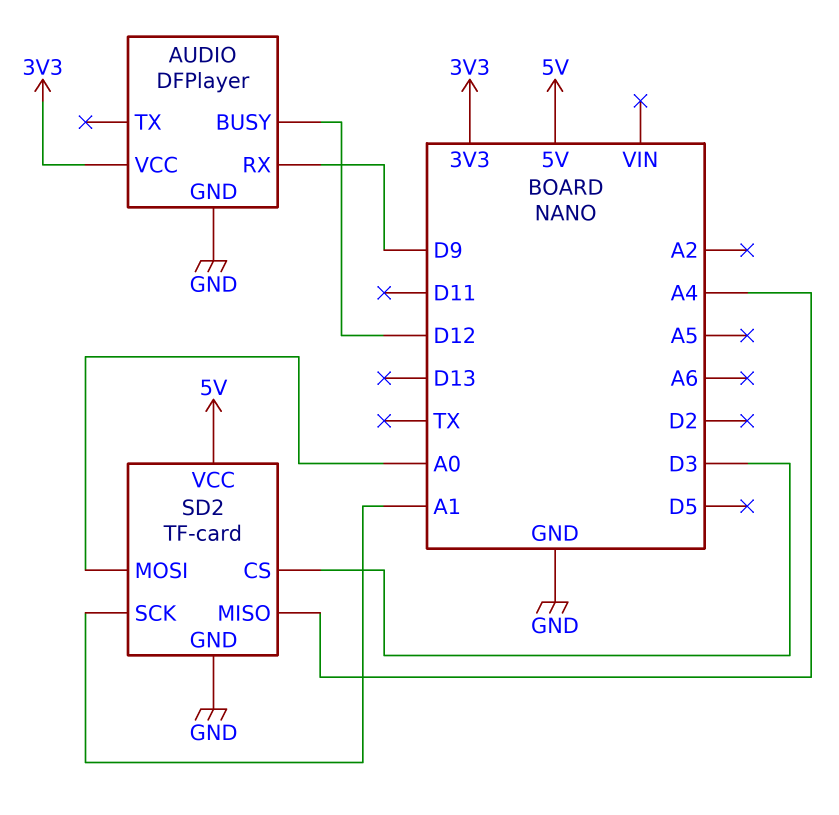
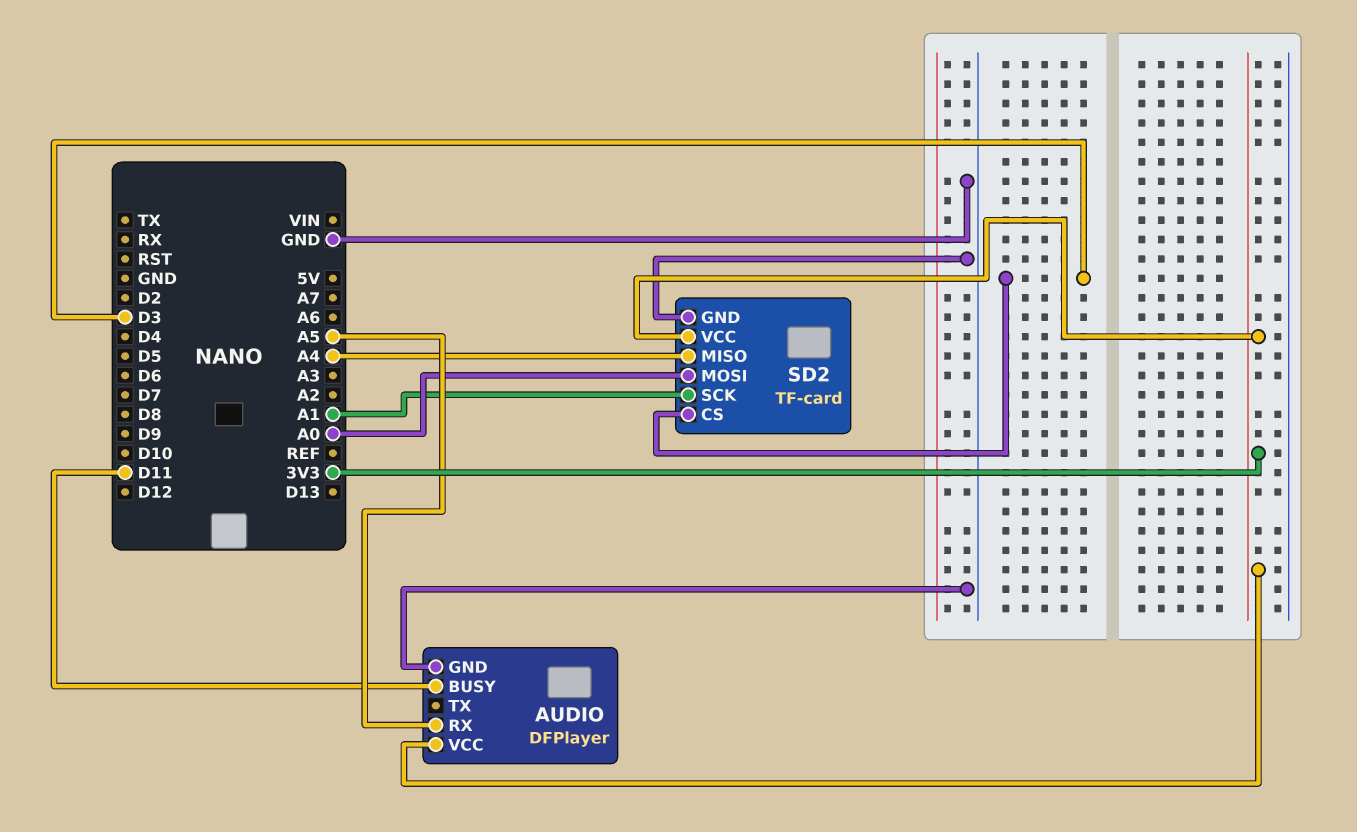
AUDIO pin BUSY: D12 -> D11
AUDIO pin RX: D9 -> A5
SD2 pin VCC: 5V -> 3V3

